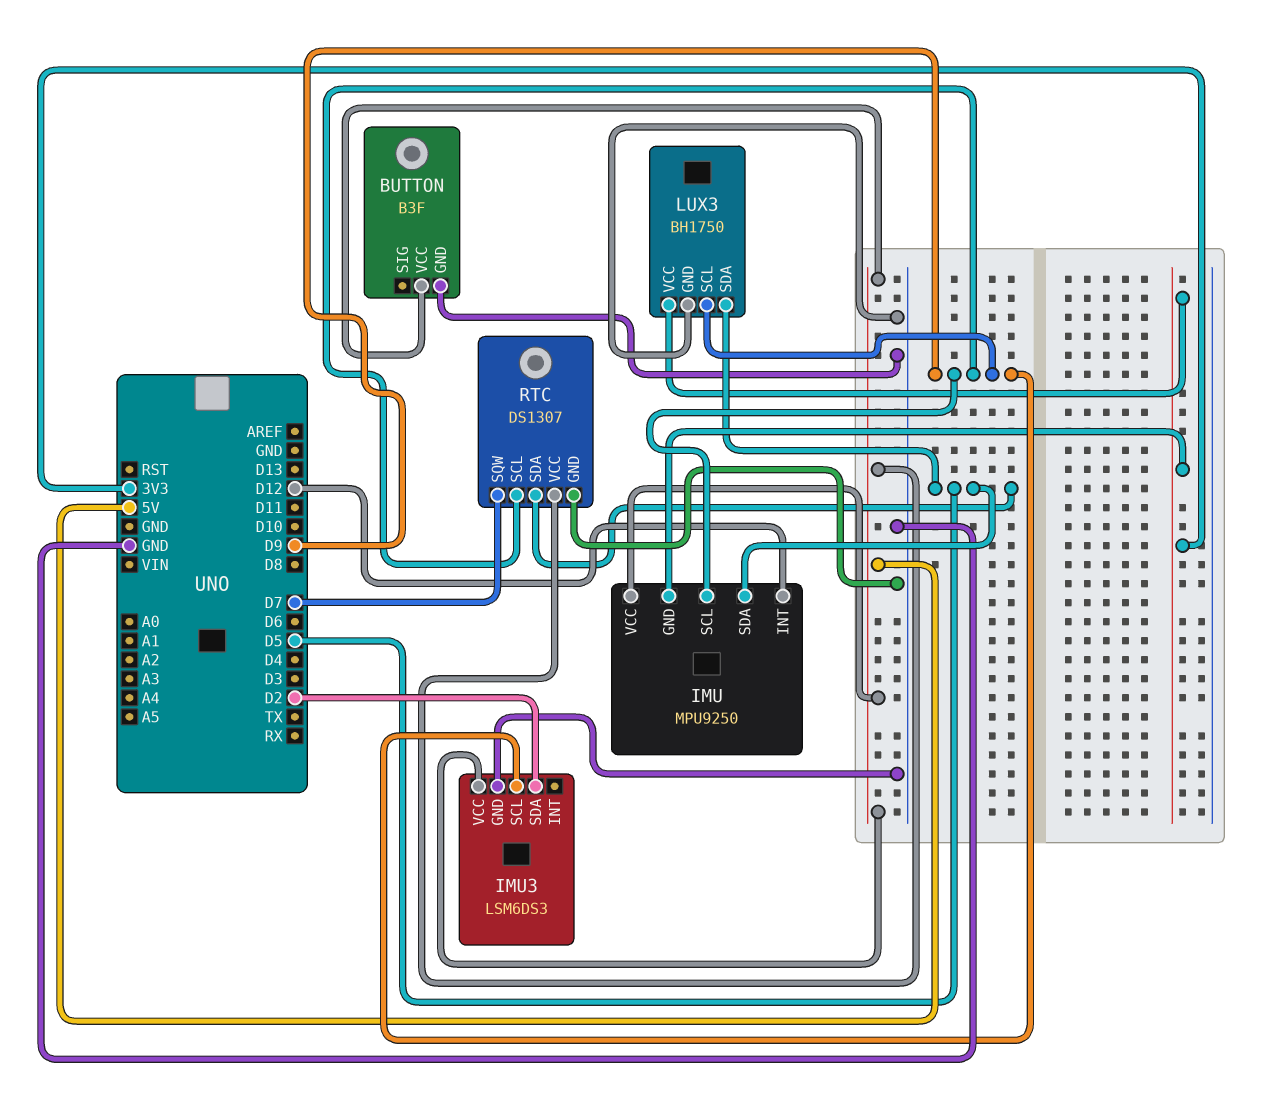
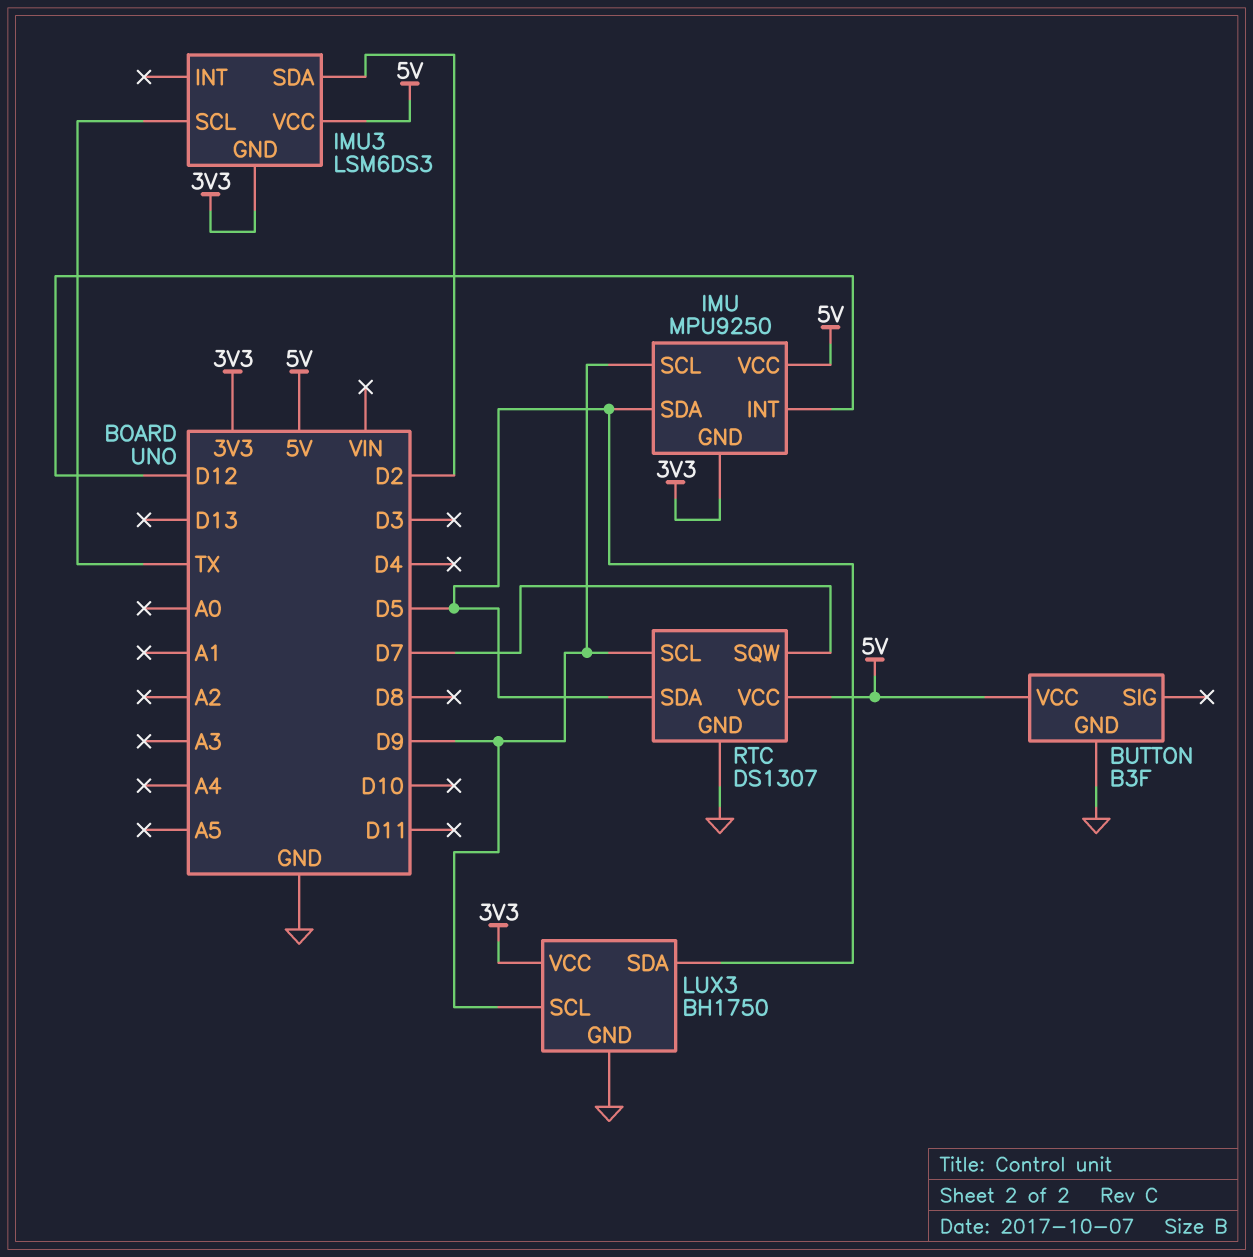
IMU3 pin GND: GND -> 3V3
IMU3 pin SCL: D9 -> TX

